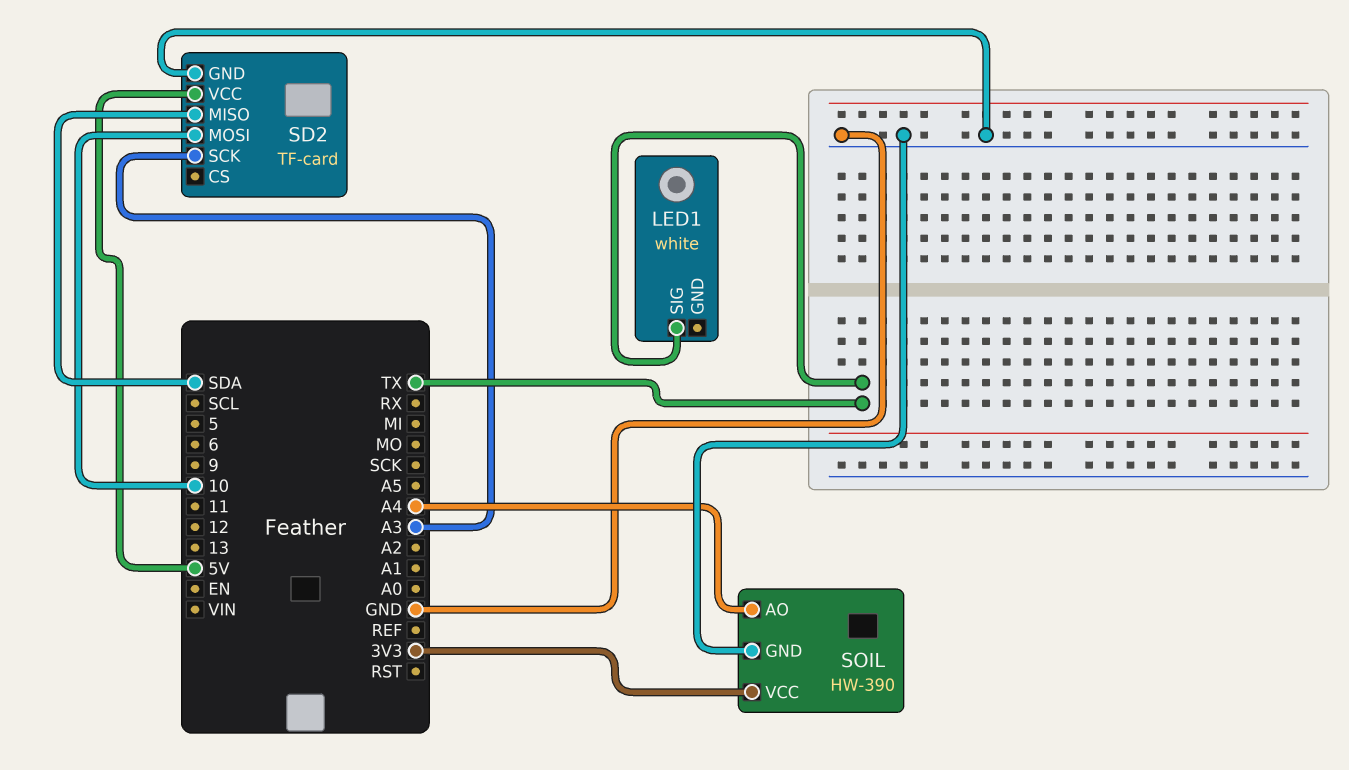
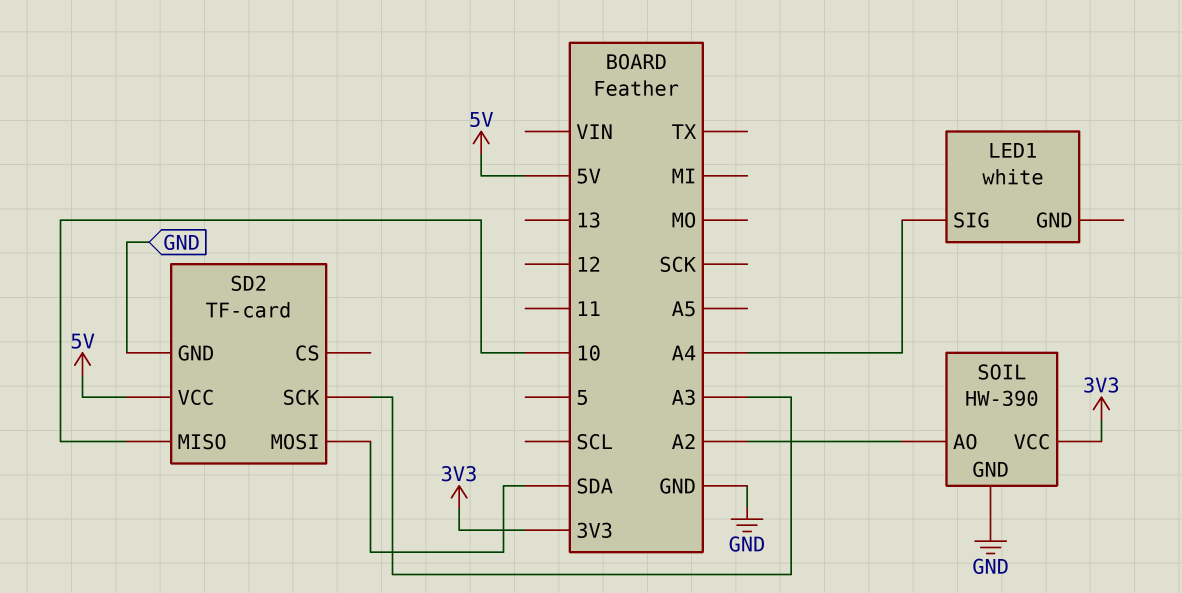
LED1 pin SIG: TX -> A4
SD2 pin MISO: SDA -> 10
SD2 pin MOSI: 10 -> SDA
SOIL pin AO: A4 -> A2

